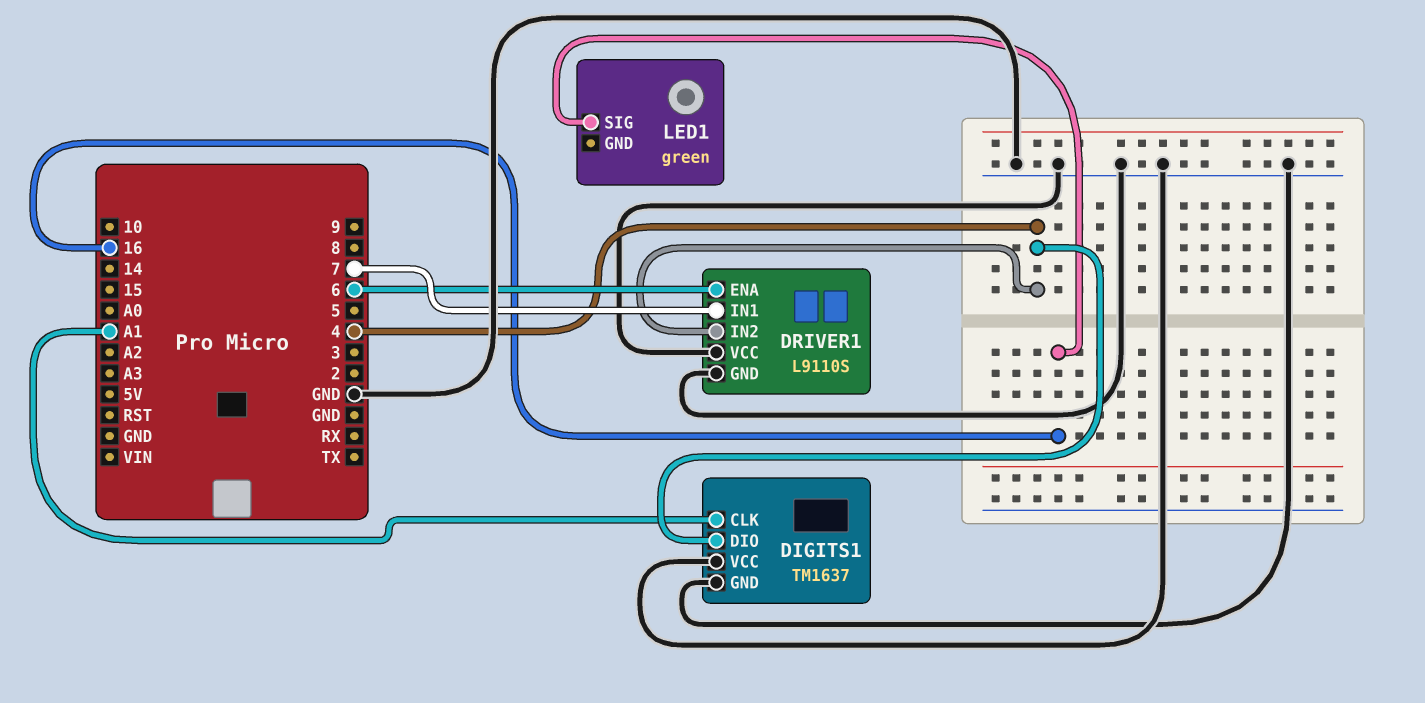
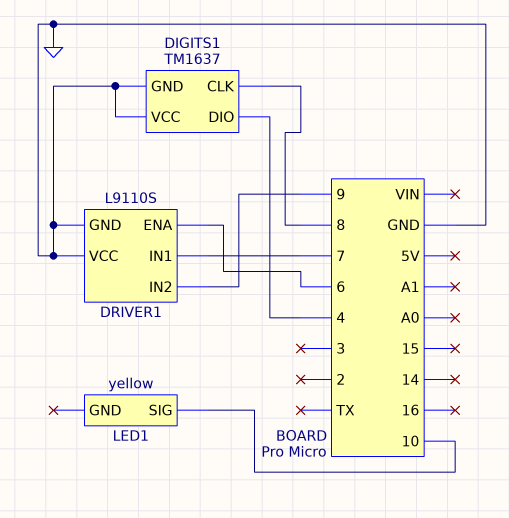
DIGITS1 pin CLK: A1 -> 8
DRIVER1 pin IN2: 4 -> 9
LED1: green -> yellow
LED1 pin SIG: 16 -> 10

